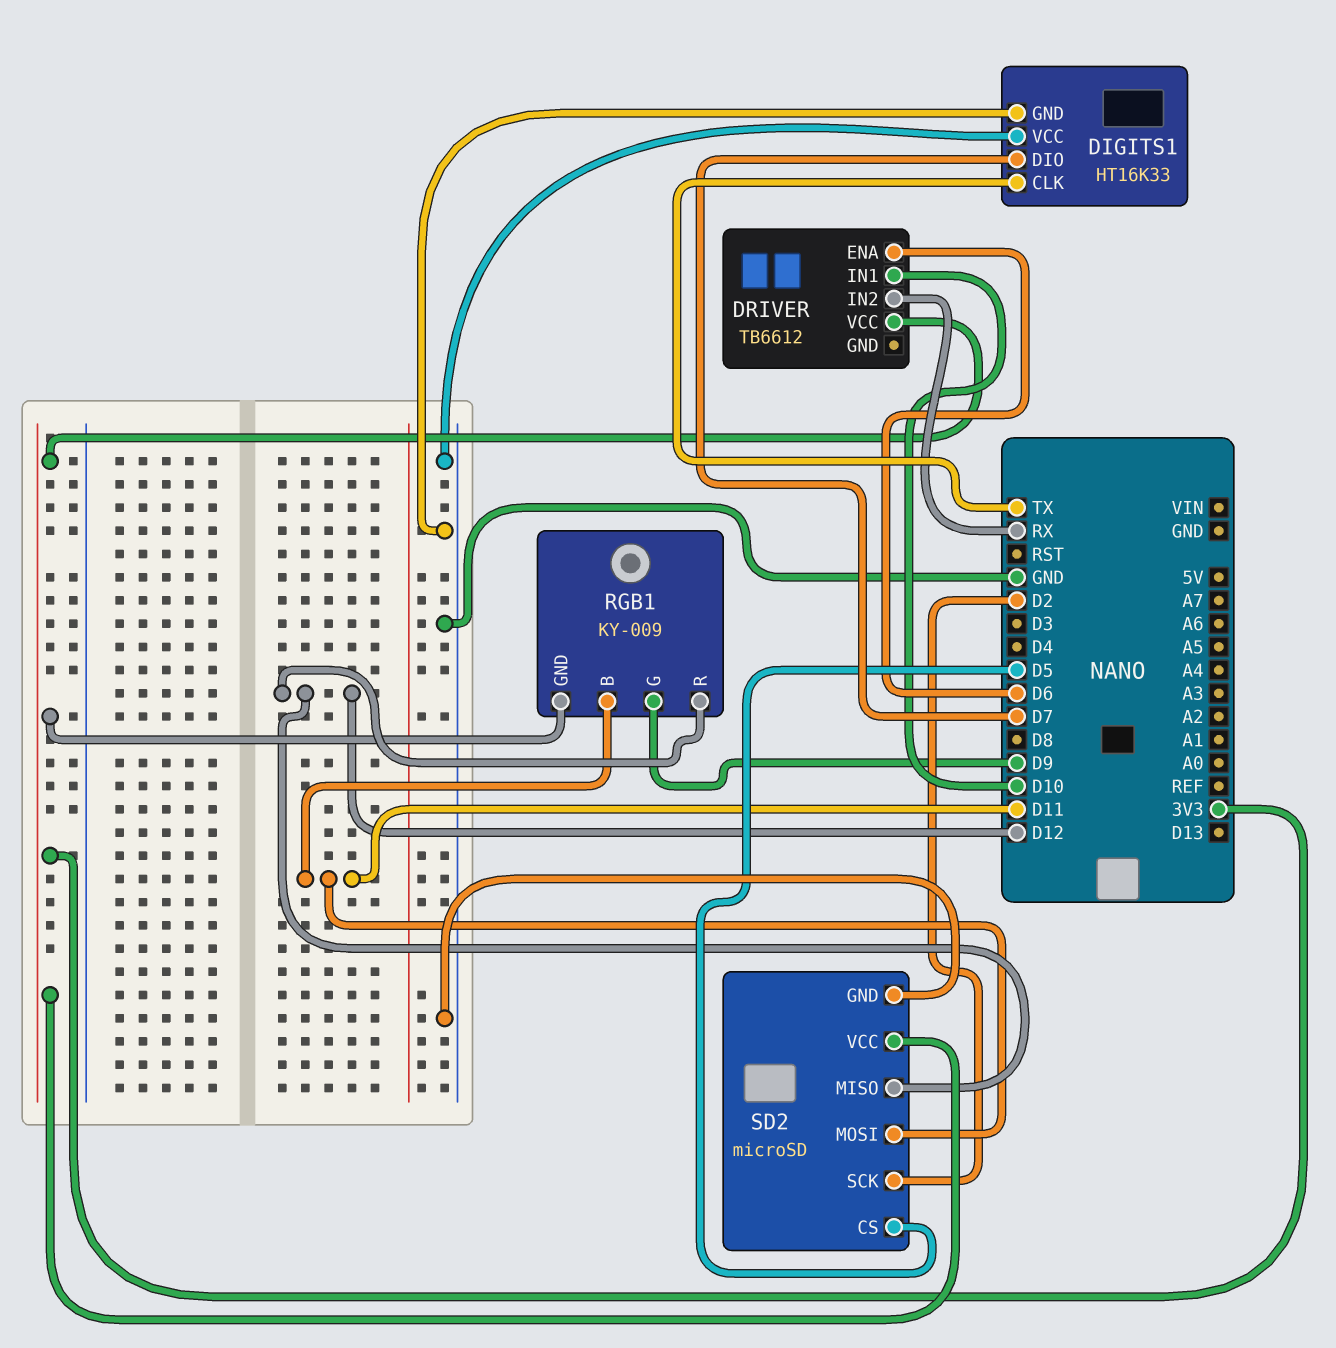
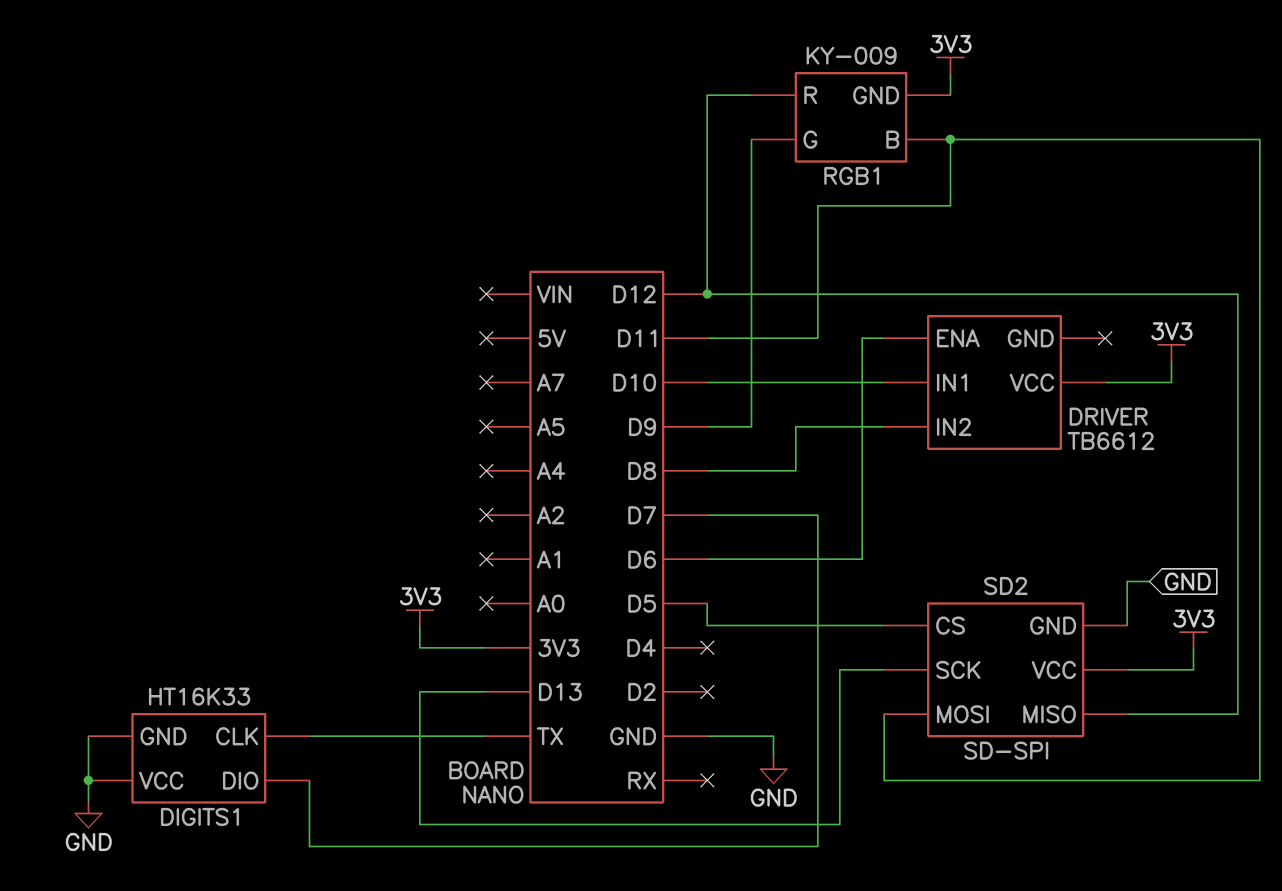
DRIVER pin IN2: RX -> D8
SD2: microSD -> SD-SPI
SD2 pin SCK: D2 -> D13

